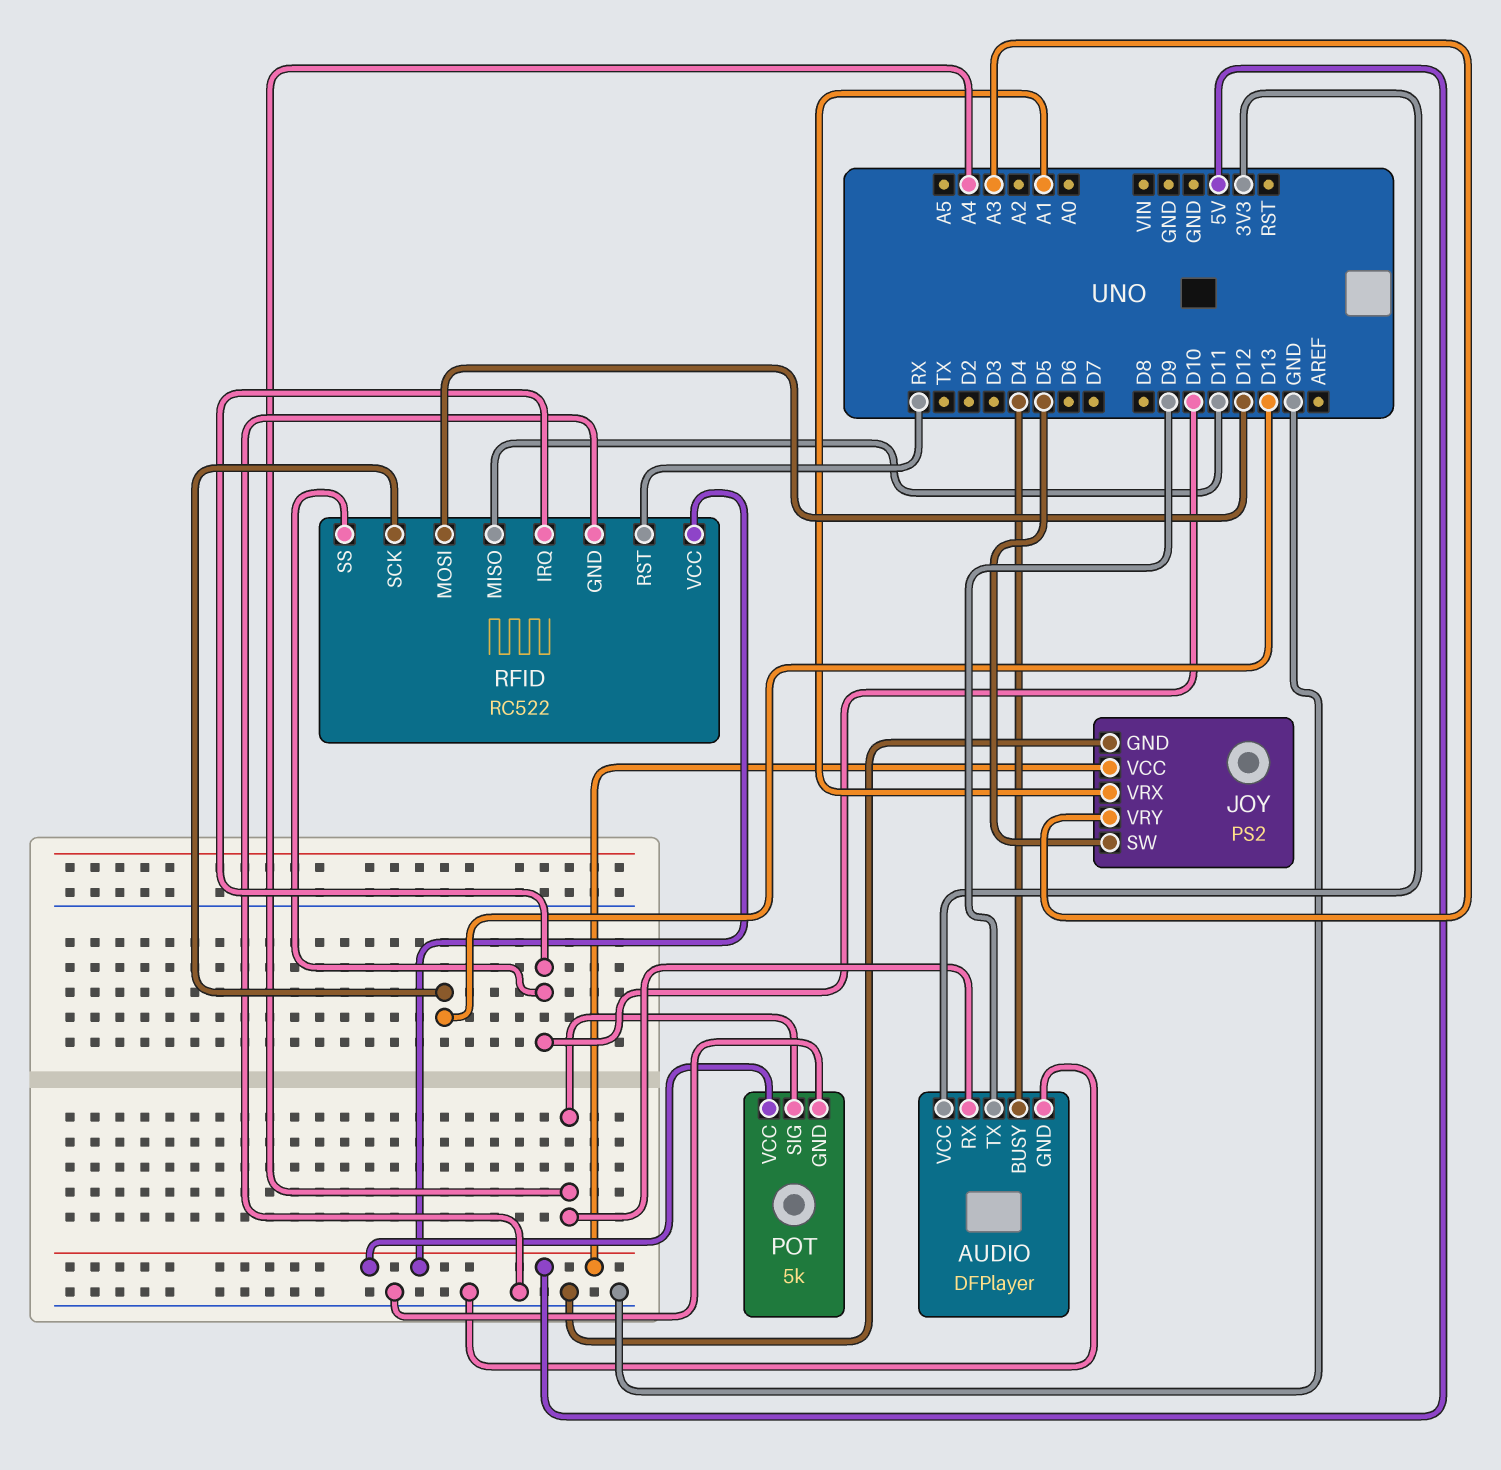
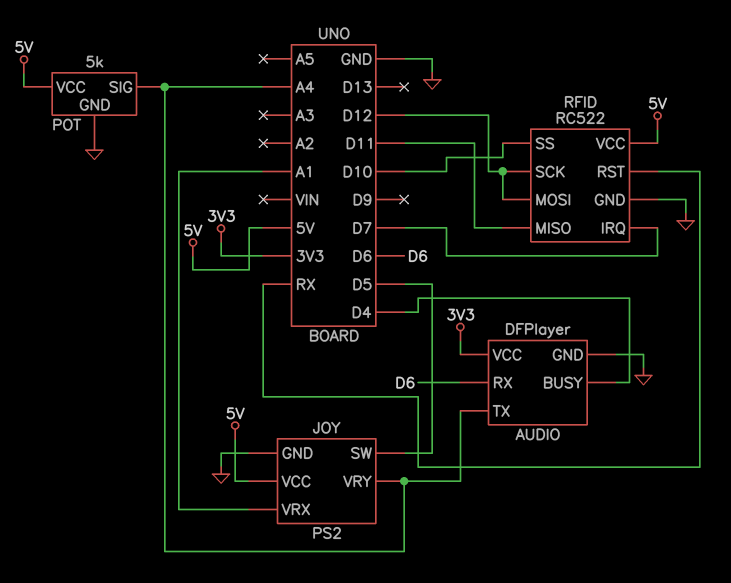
AUDIO pin RX: A4 -> D6
AUDIO pin TX: D9 -> A4
JOY pin VRY: A3 -> A4
RFID pin IRQ: D10 -> D7
RFID pin SCK: D13 -> D12

